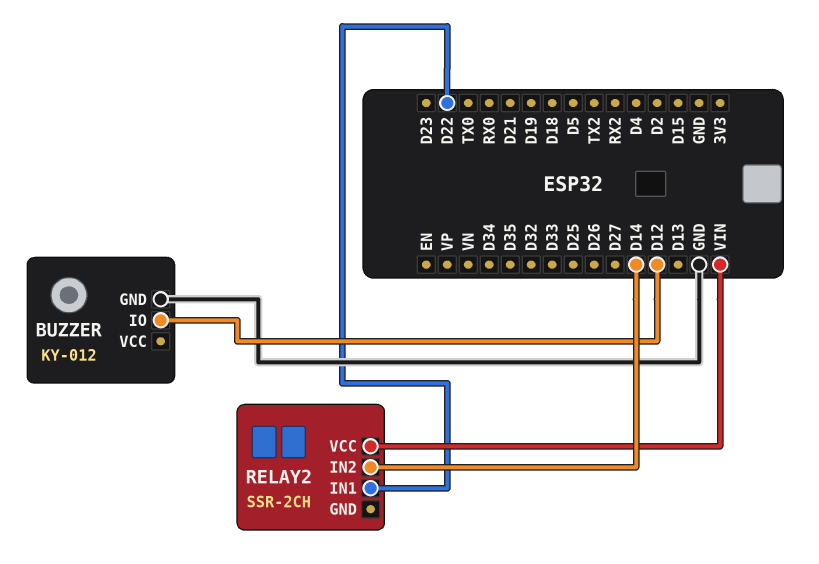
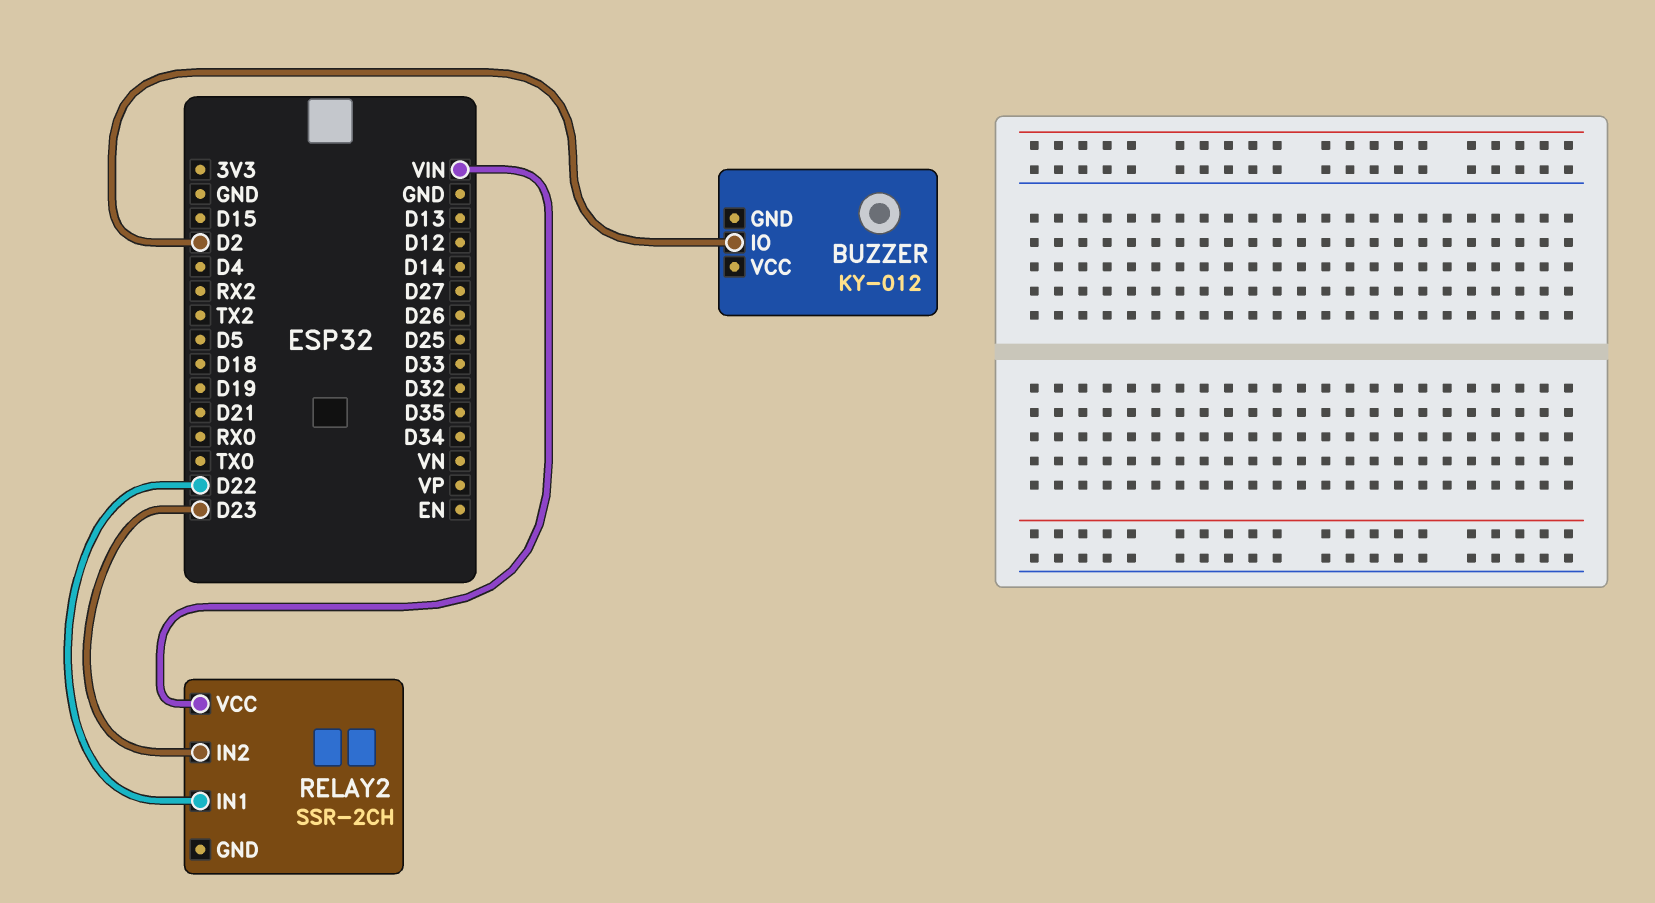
BUZZER pin GND: GND -> none
BUZZER pin IO: D12 -> D2
RELAY2 pin IN2: D14 -> D23

